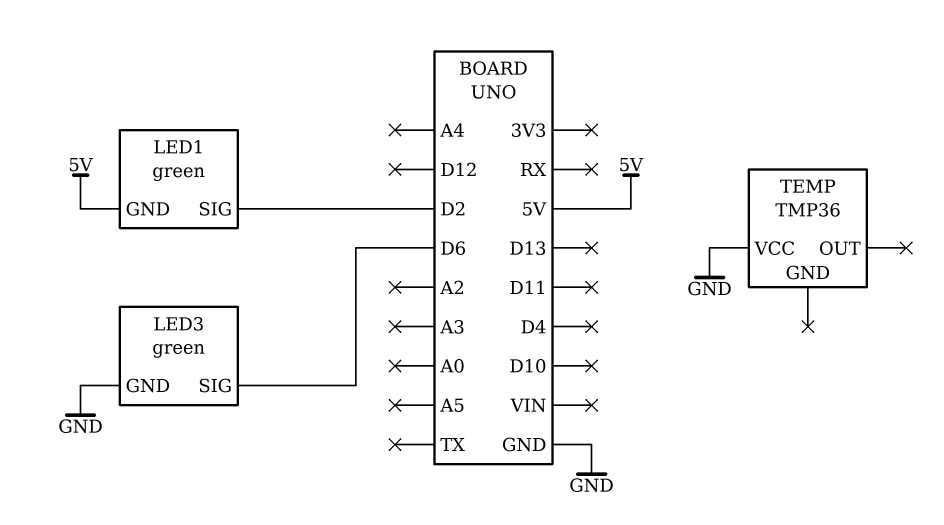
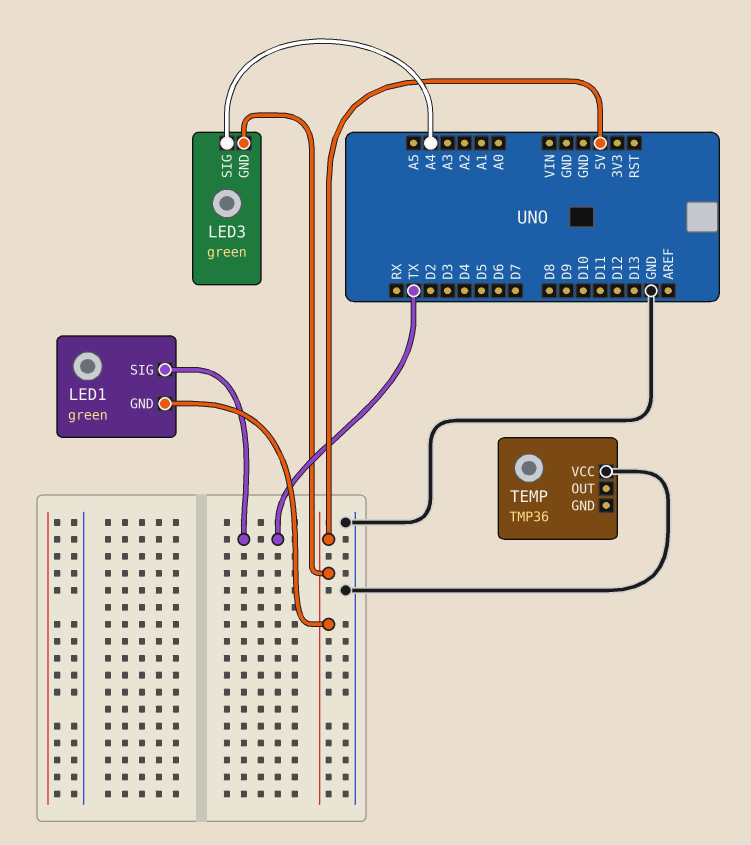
LED1 pin SIG: D2 -> TX
LED3 pin GND: GND -> 5V
LED3 pin SIG: D6 -> A4

